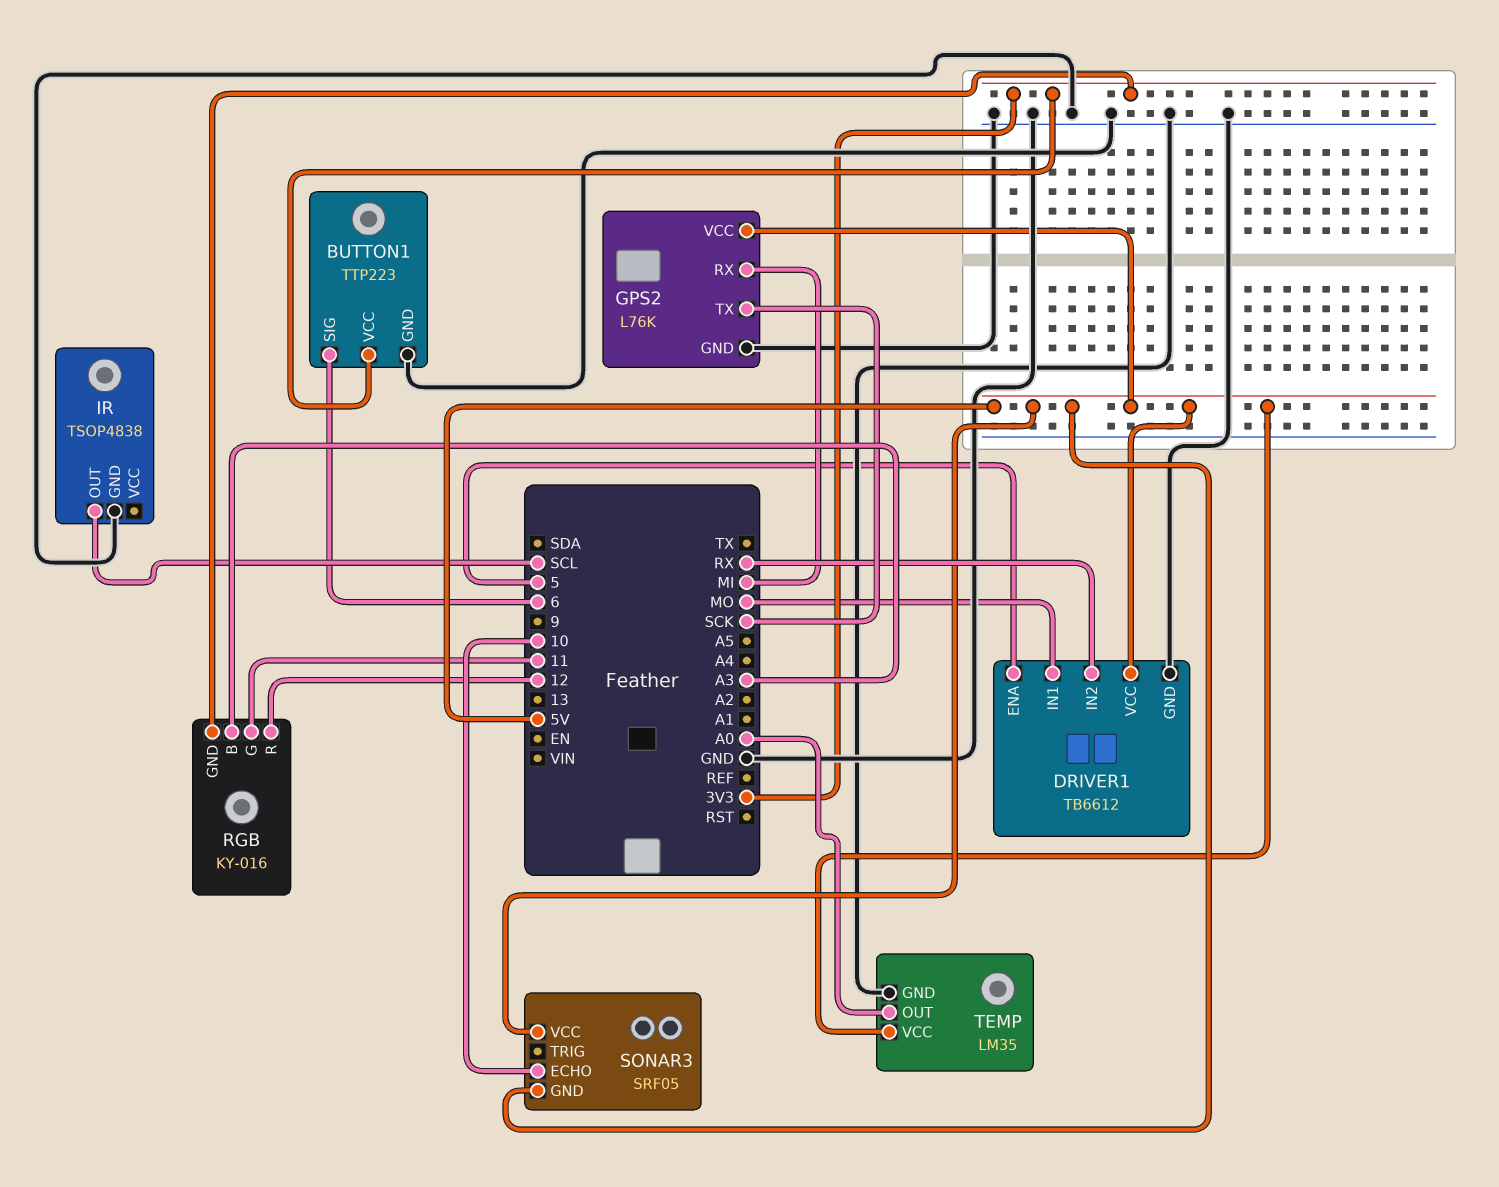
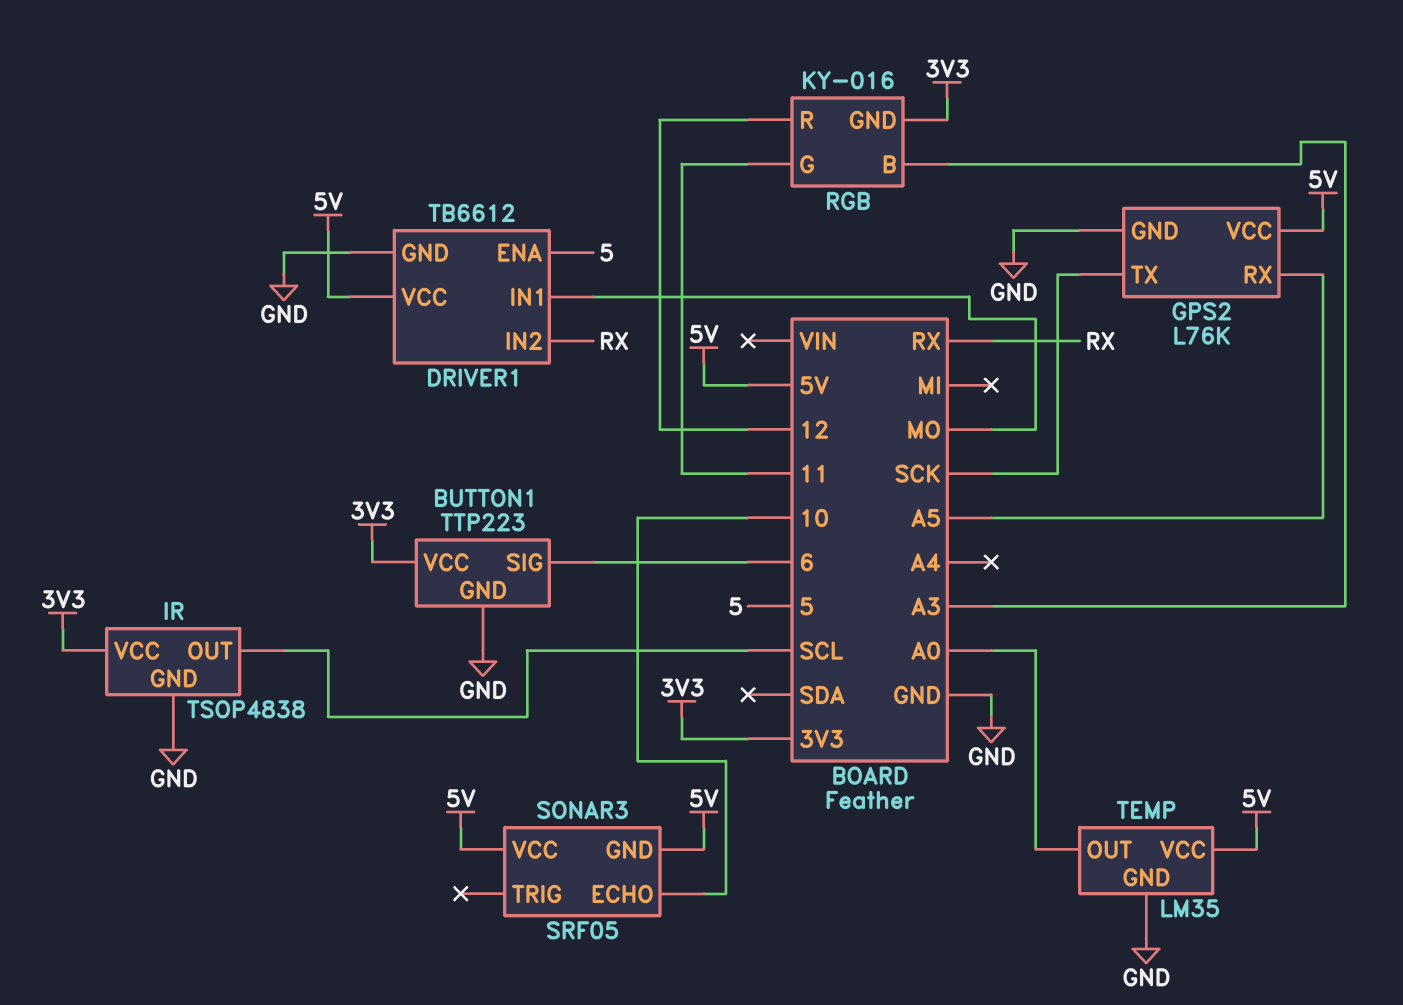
GPS2 pin RX: MI -> A5
IR pin VCC: none -> 3V3

